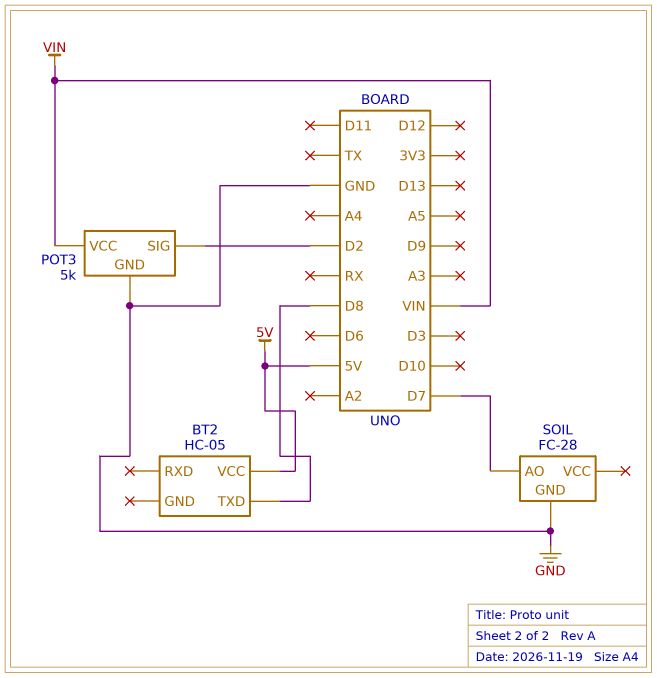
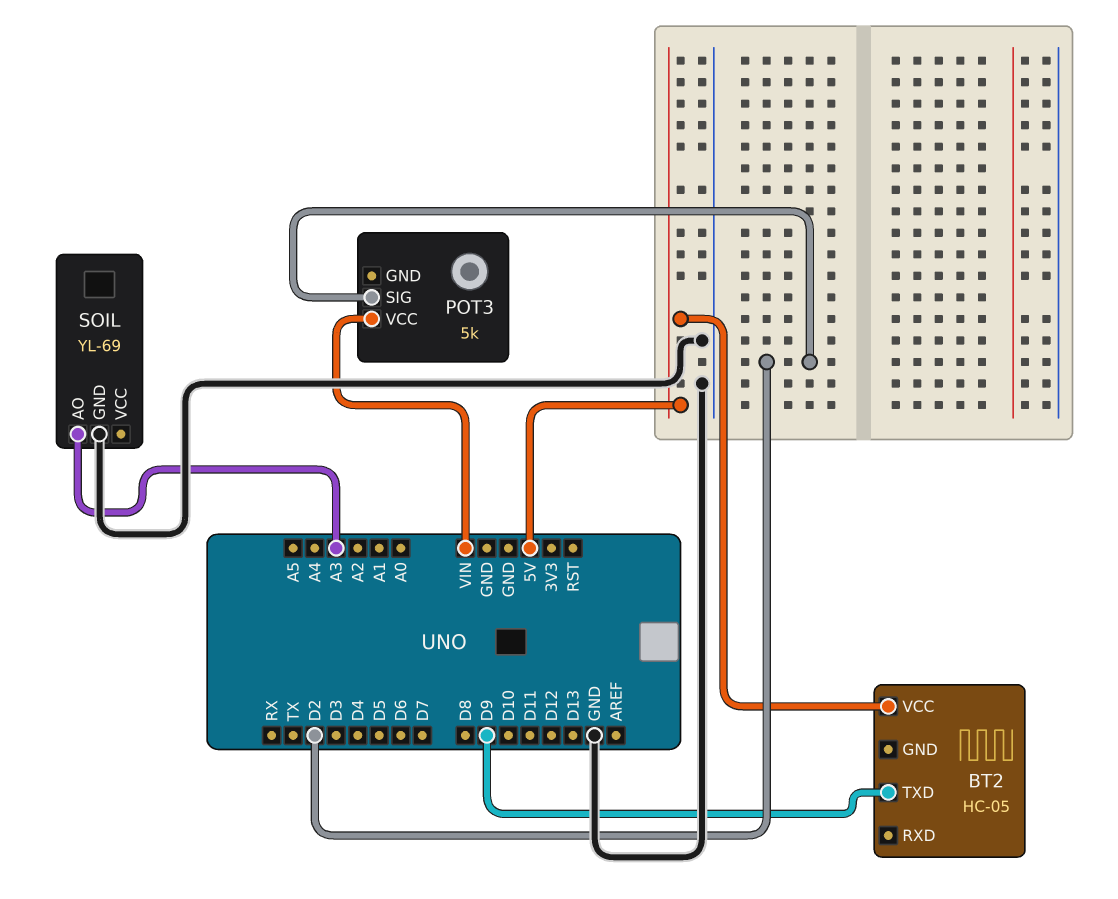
BT2 pin TXD: D8 -> D9
POT3 pin GND: GND -> none
SOIL: FC-28 -> YL-69
SOIL pin AO: D7 -> A3

